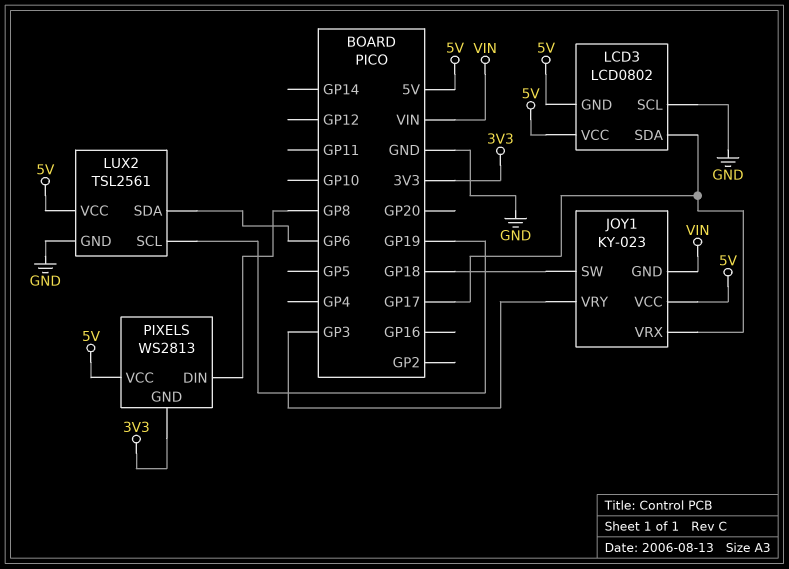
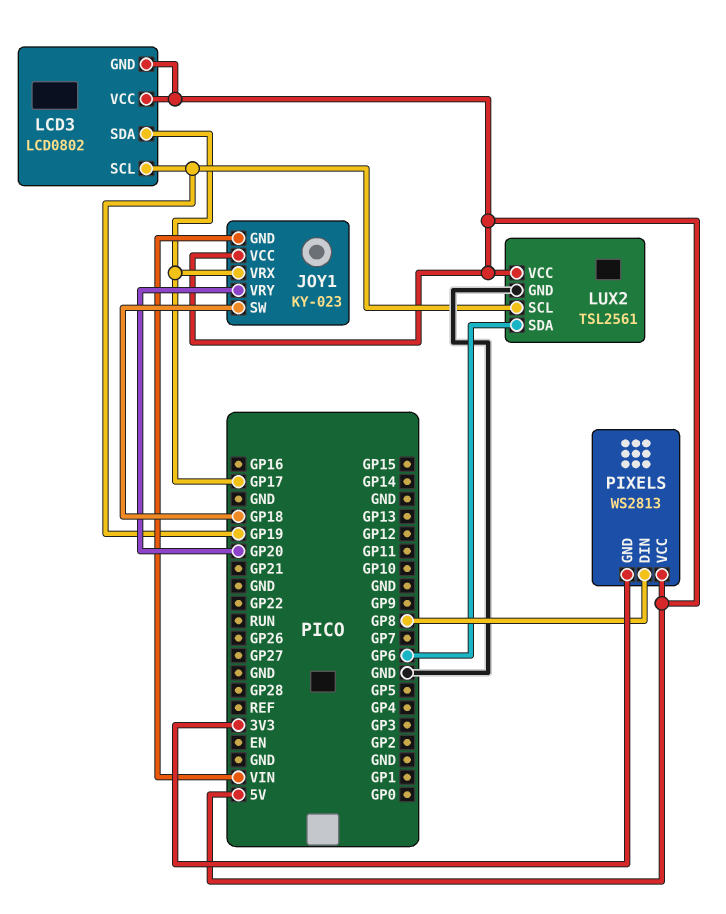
JOY1 pin VRY: GP3 -> GP20
LCD3 pin SCL: GND -> GP19

